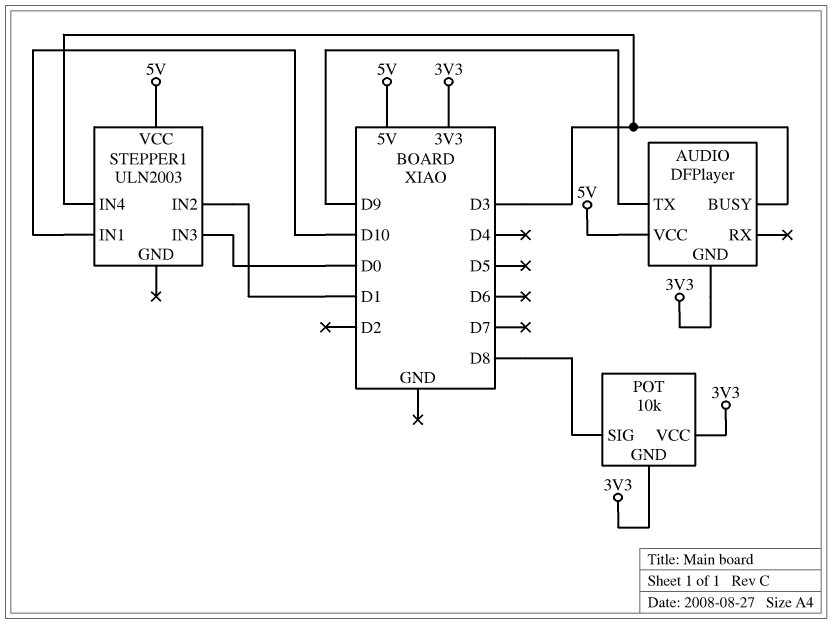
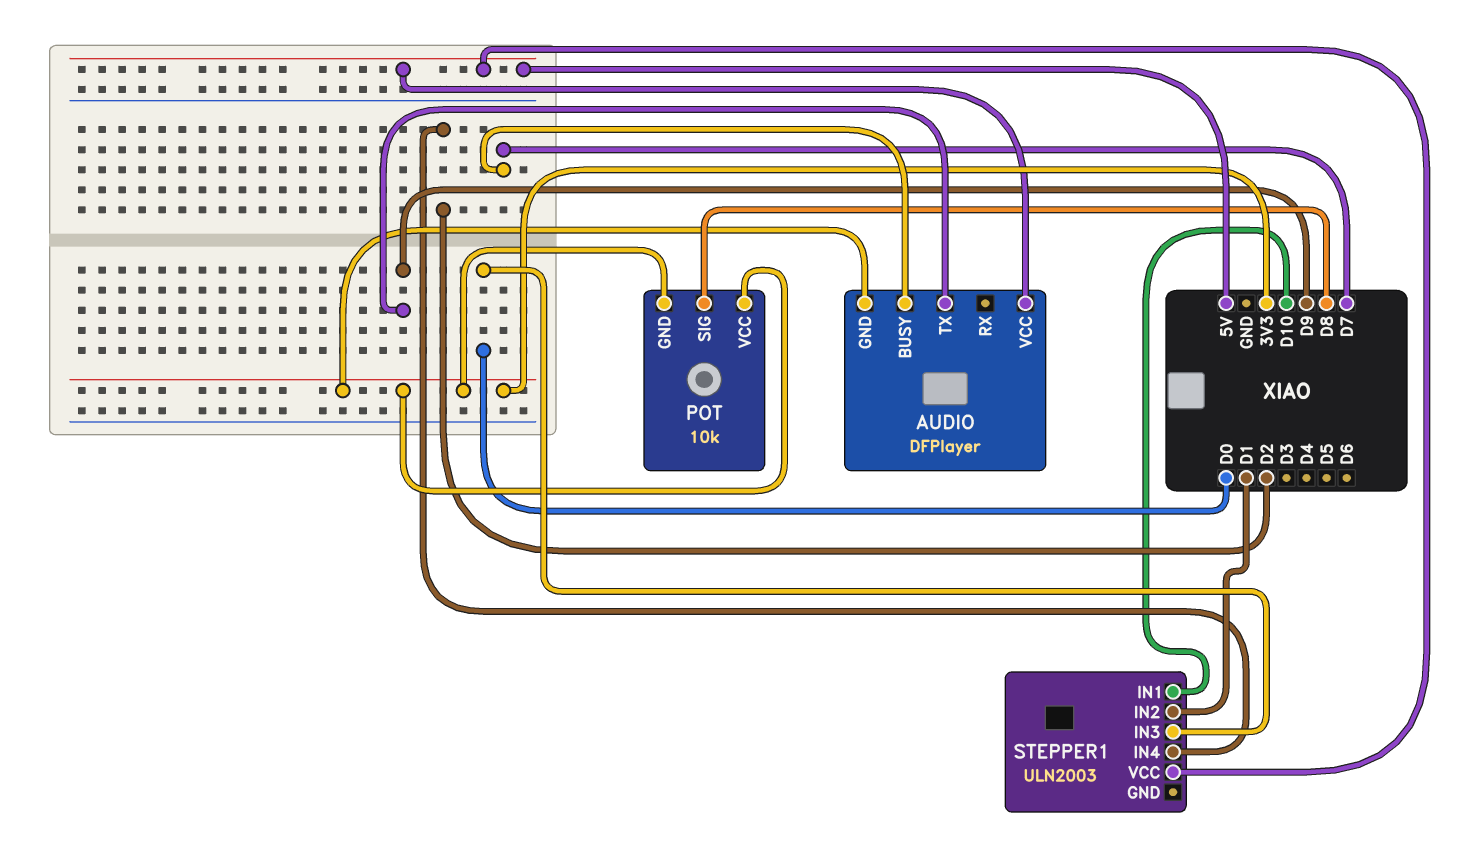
AUDIO pin BUSY: D3 -> D7
STEPPER1 pin IN4: D3 -> D2

